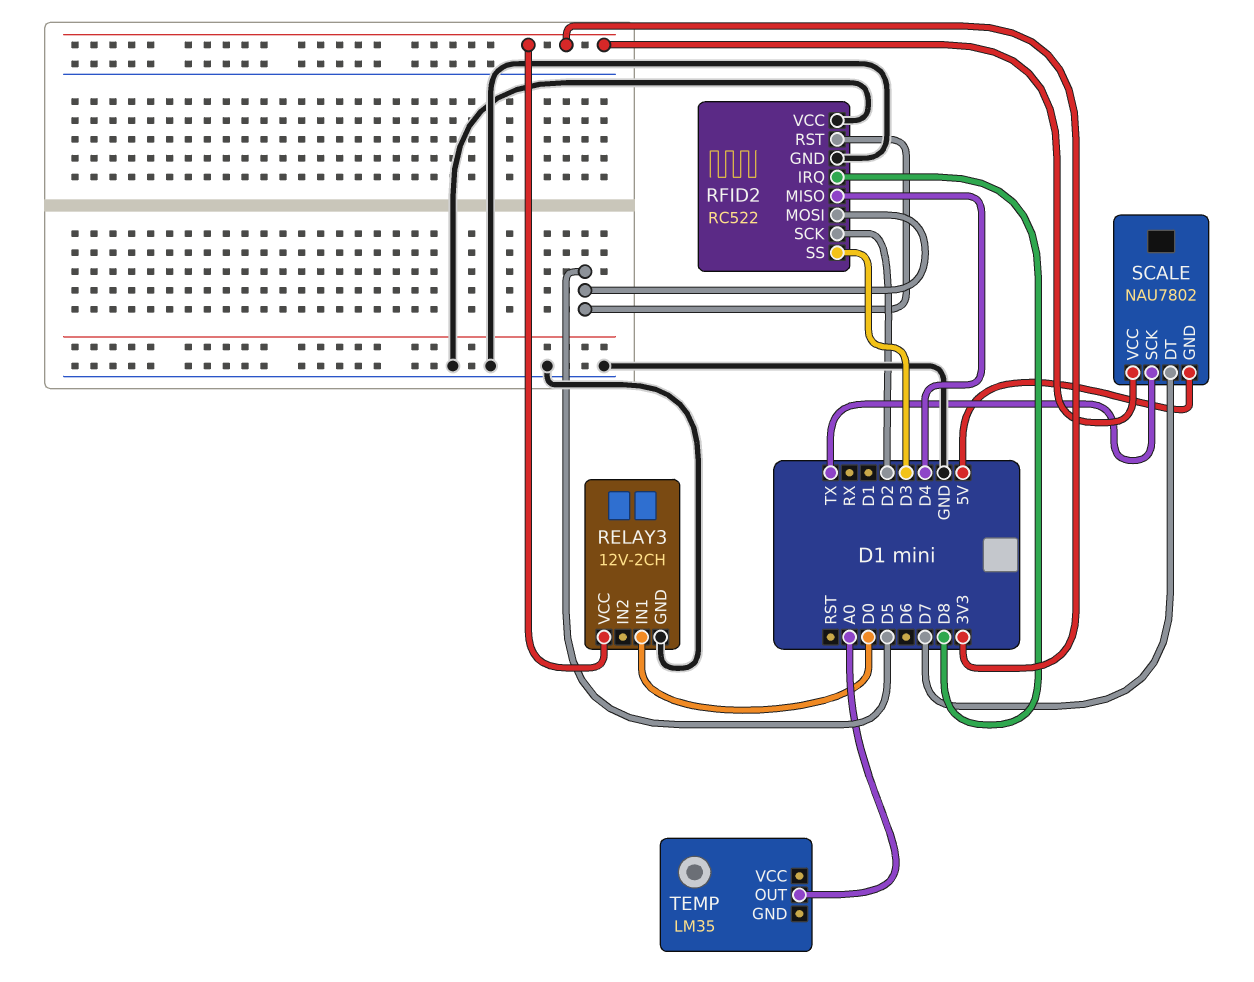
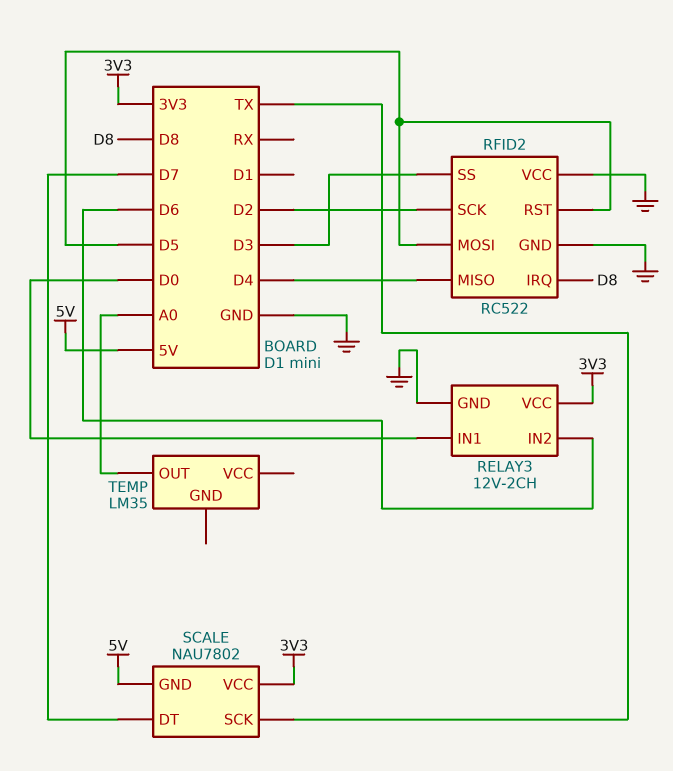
RELAY3 pin IN2: none -> D6

